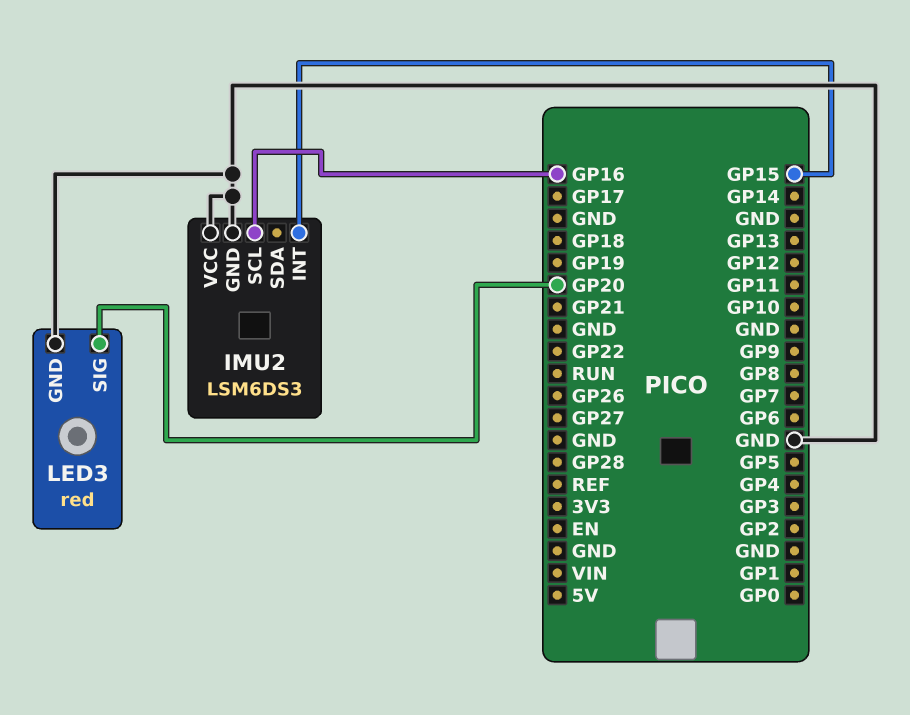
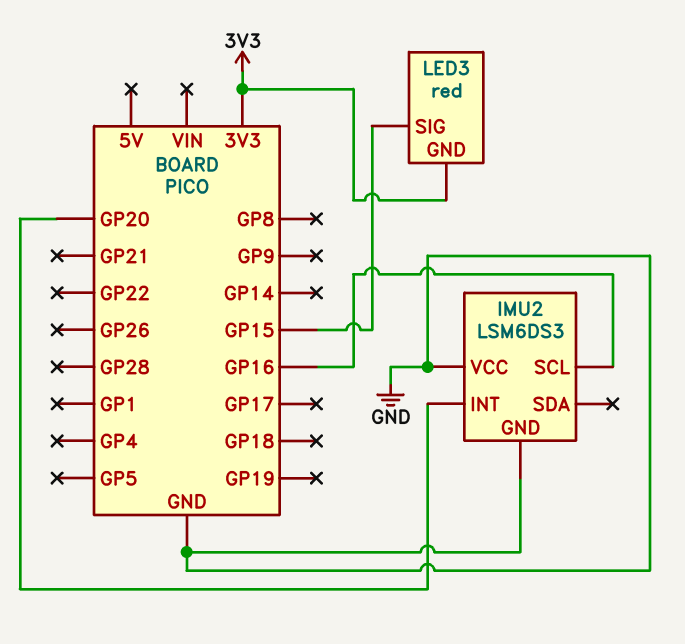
IMU2 pin INT: GP15 -> GP20
LED3 pin GND: GND -> 3V3
LED3 pin SIG: GP20 -> GP15

